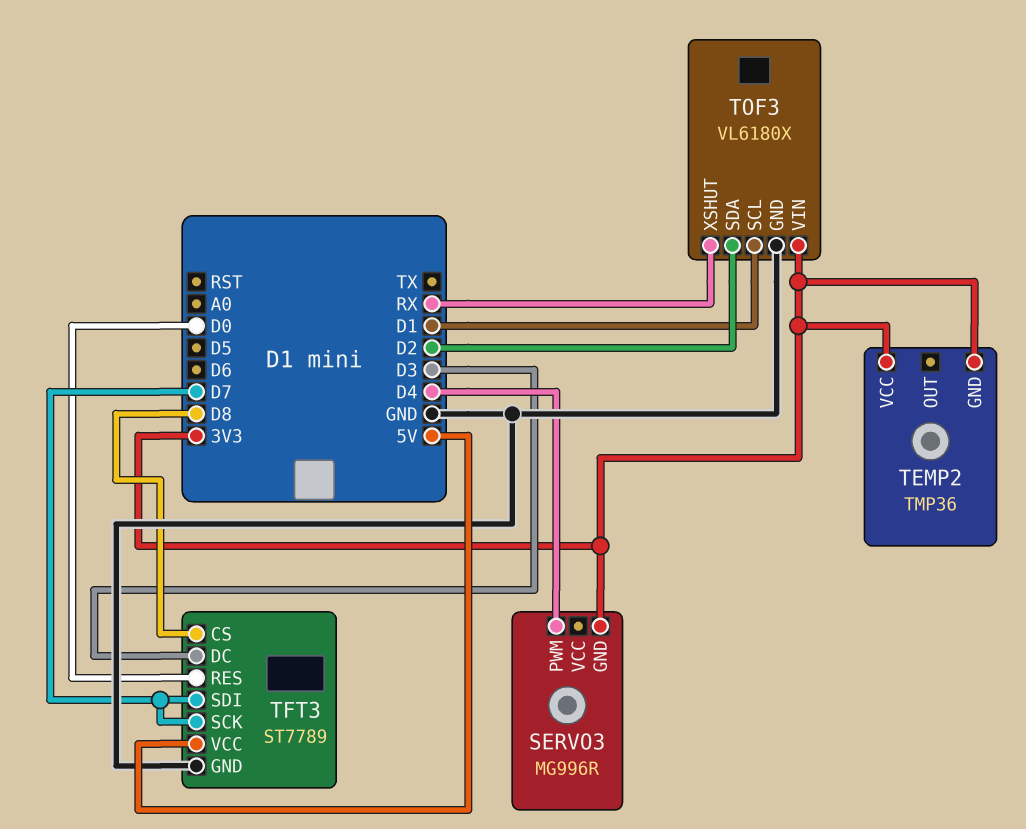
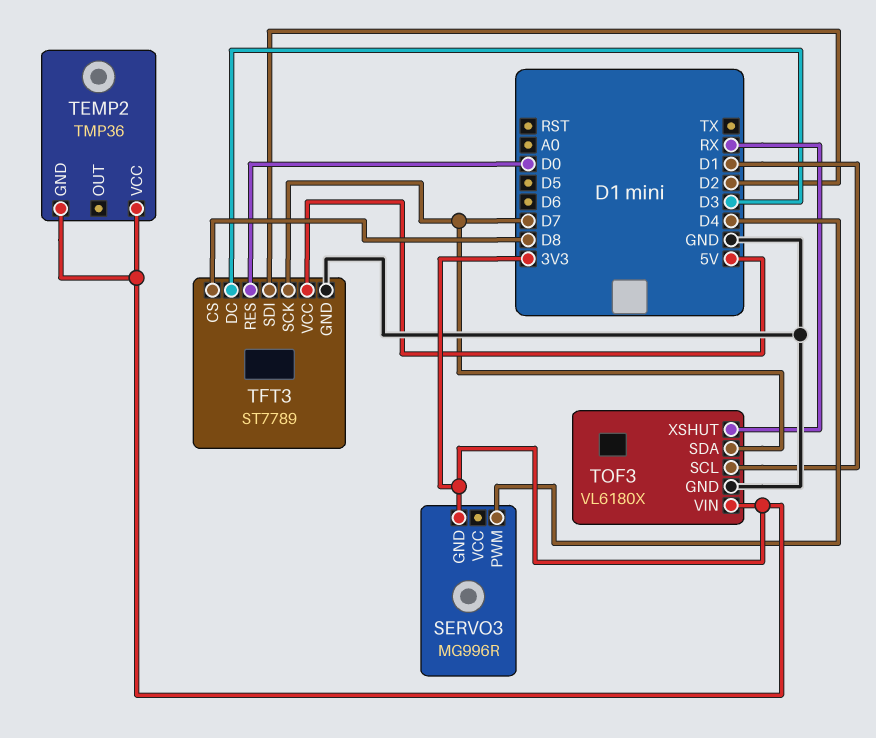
TFT3 pin SDI: D7 -> D2
TOF3 pin SDA: D2 -> D7

